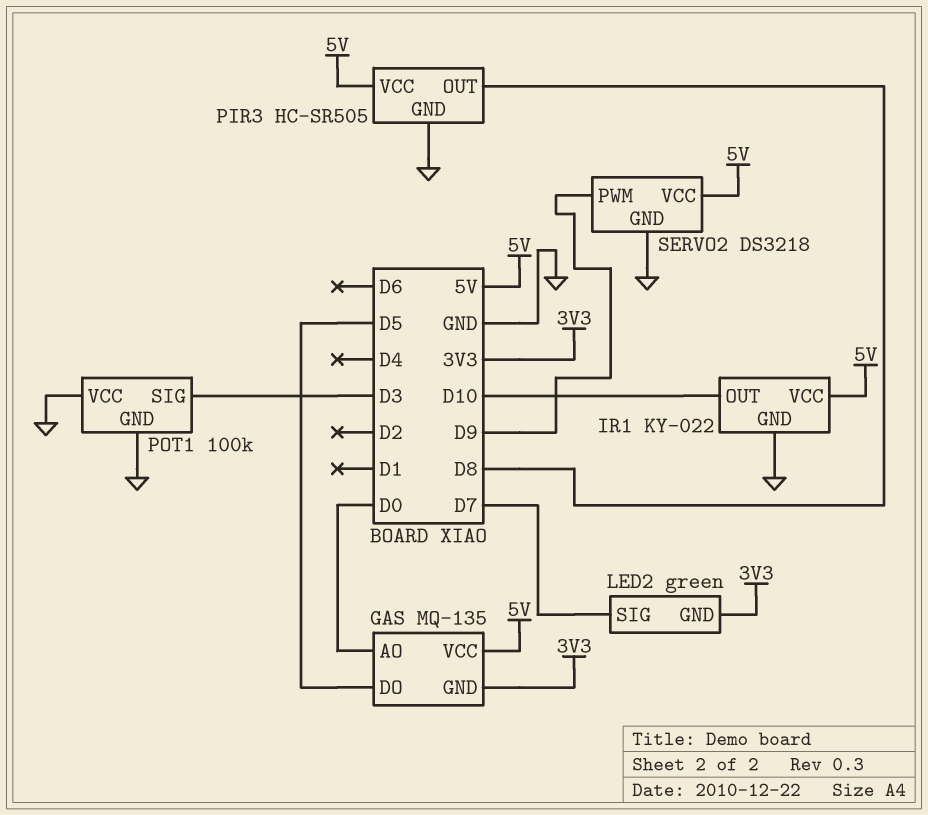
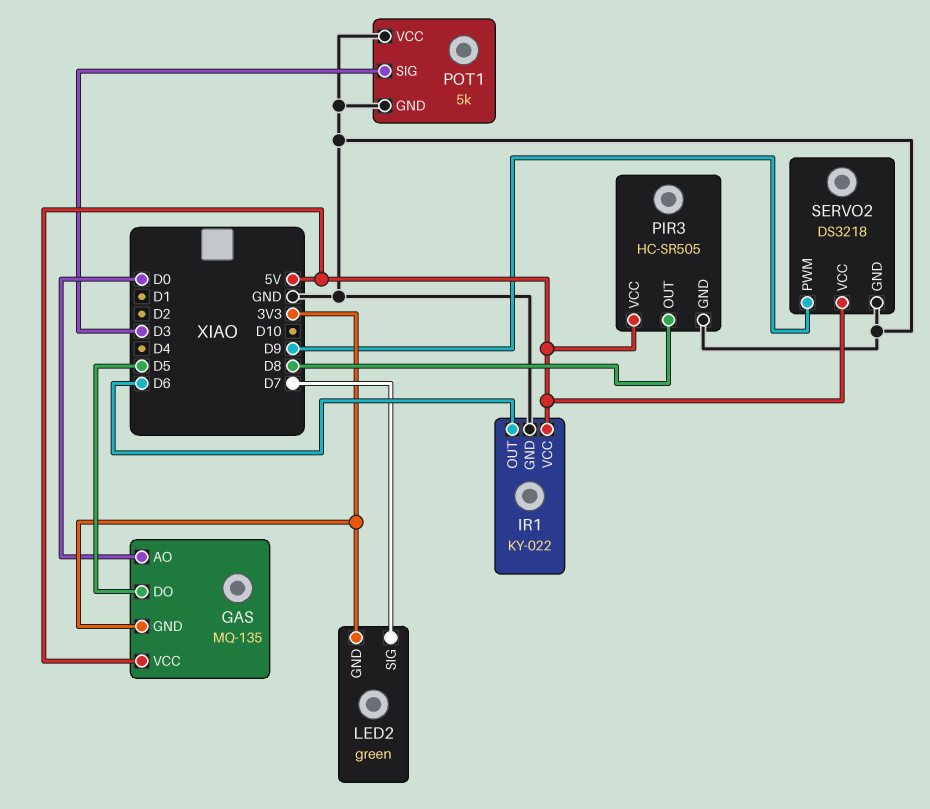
IR1 pin OUT: D10 -> D6
POT1: 100k -> 5k

